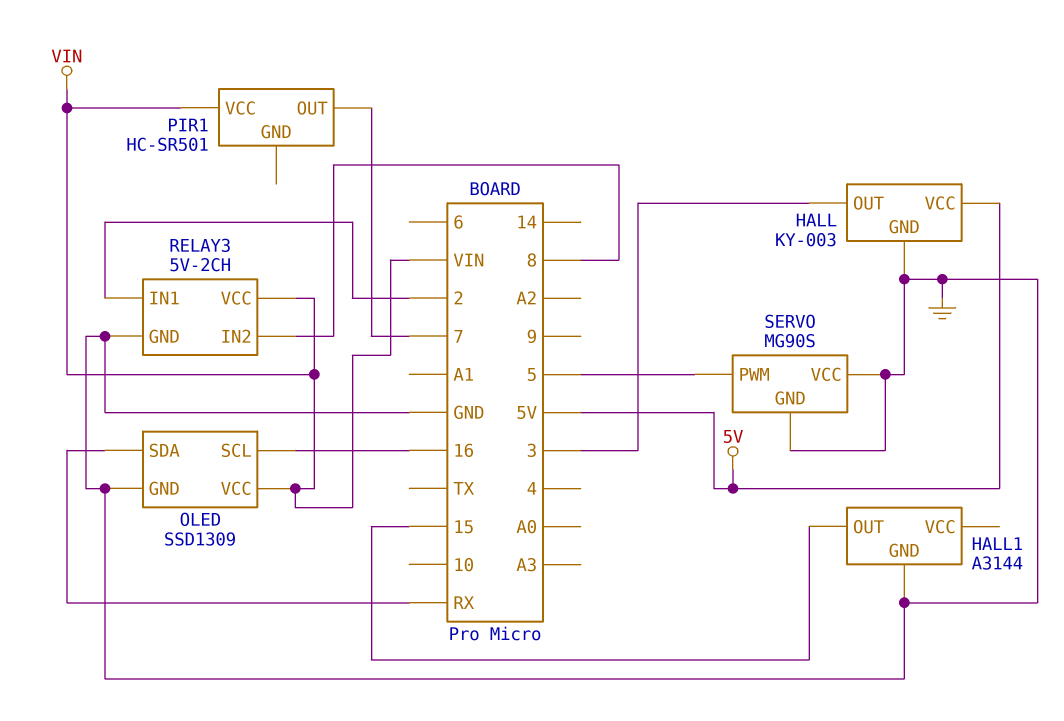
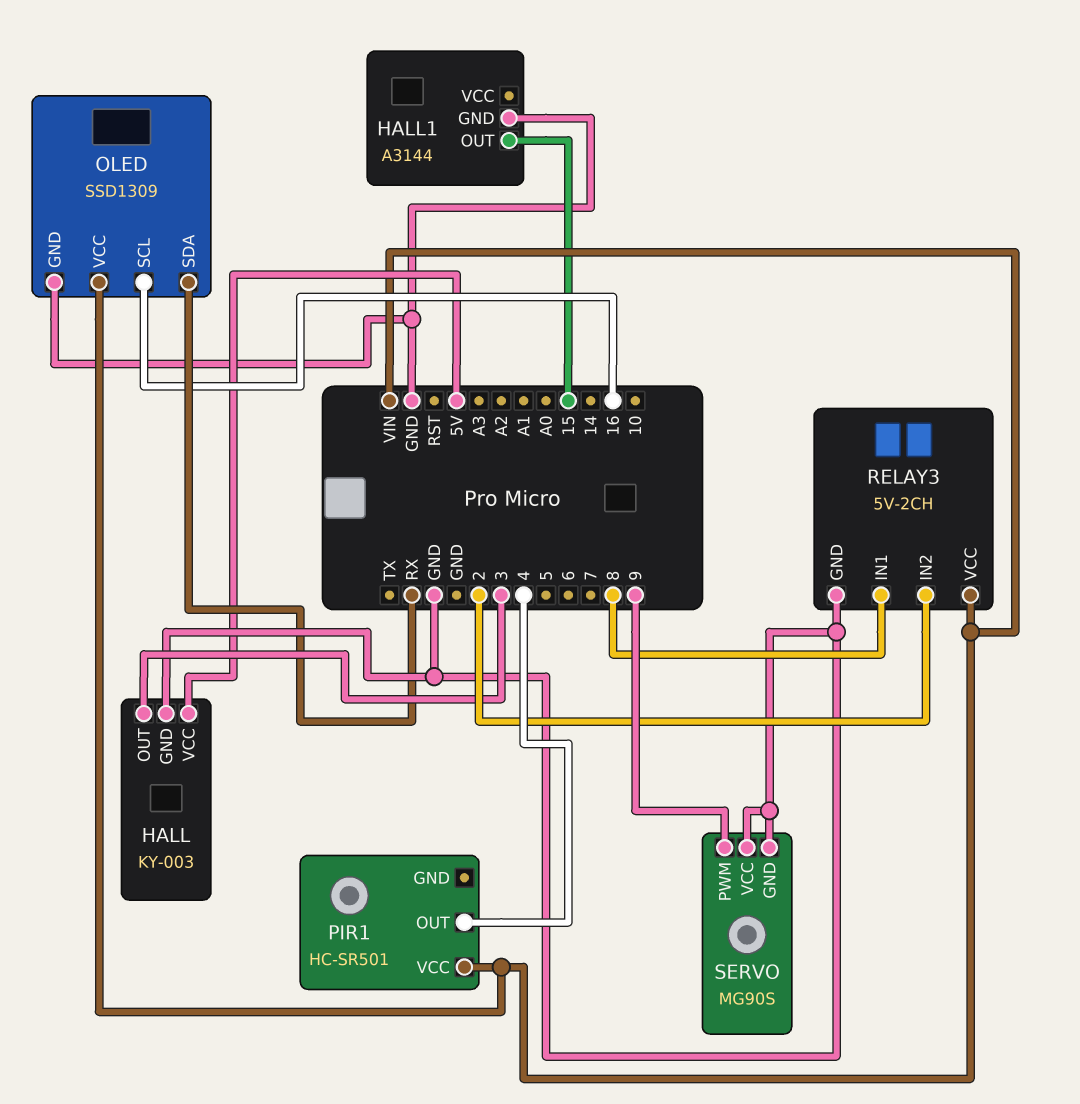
PIR1 pin OUT: 7 -> 4
RELAY3 pin IN1: 2 -> 8
RELAY3 pin IN2: 8 -> 2
SERVO pin PWM: 5 -> 9

